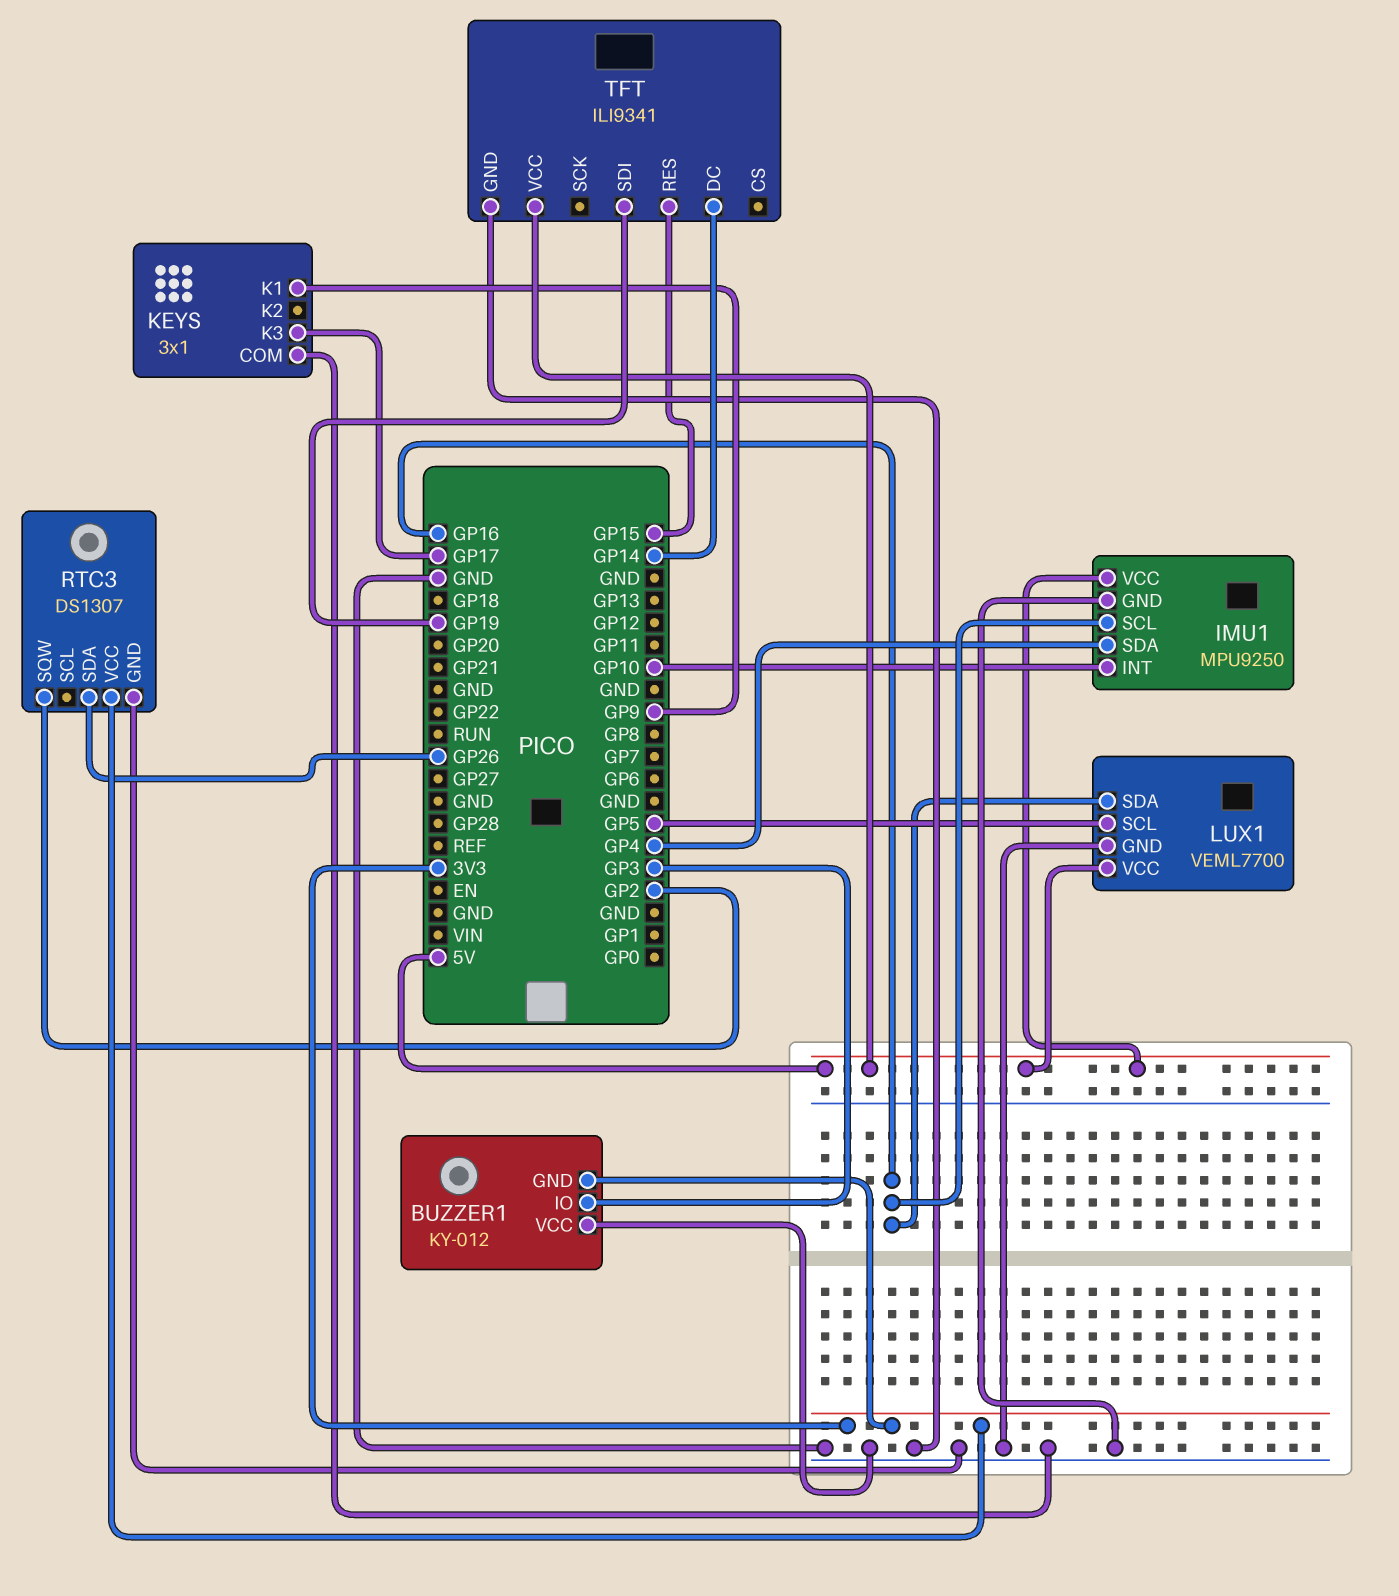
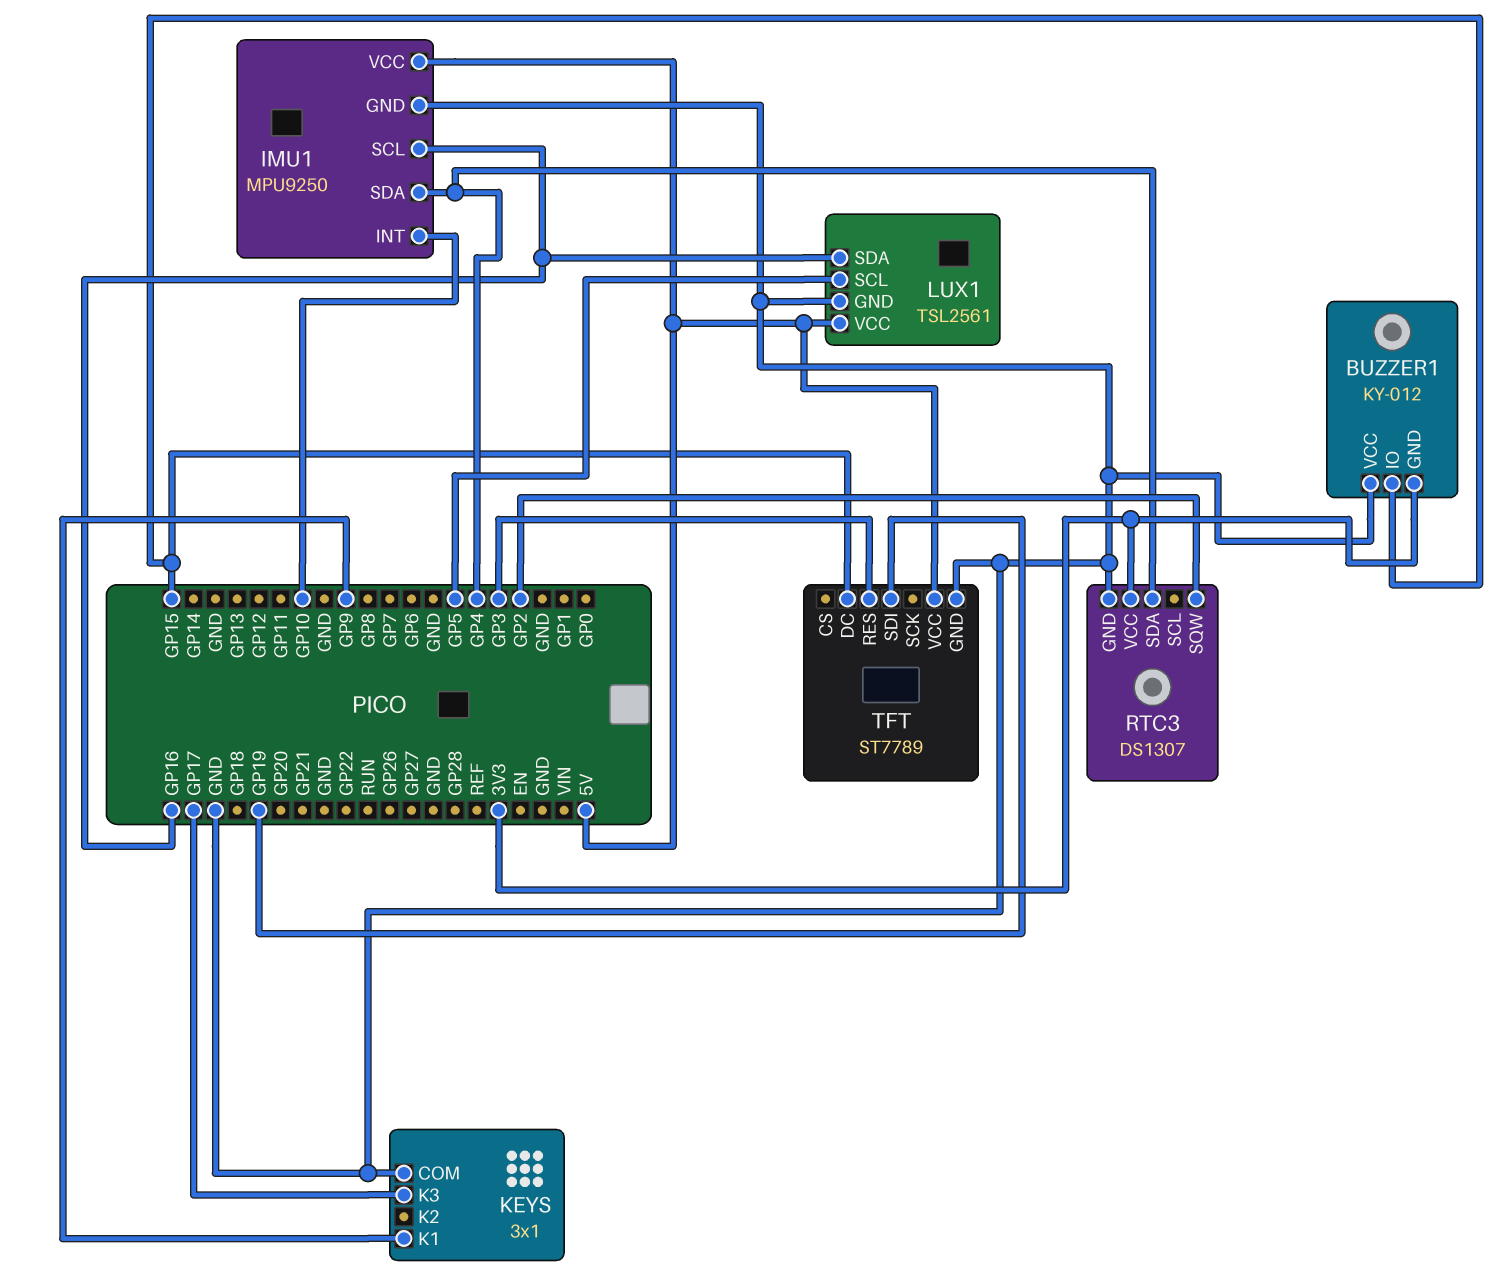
BUZZER1 pin IO: GP3 -> GP15
LUX1: VEML7700 -> TSL2561
RTC3 pin SDA: GP26 -> GP4
TFT: ILI9341 -> ST7789
TFT pin DC: GP14 -> GP15
TFT pin RES: GP15 -> GP3

